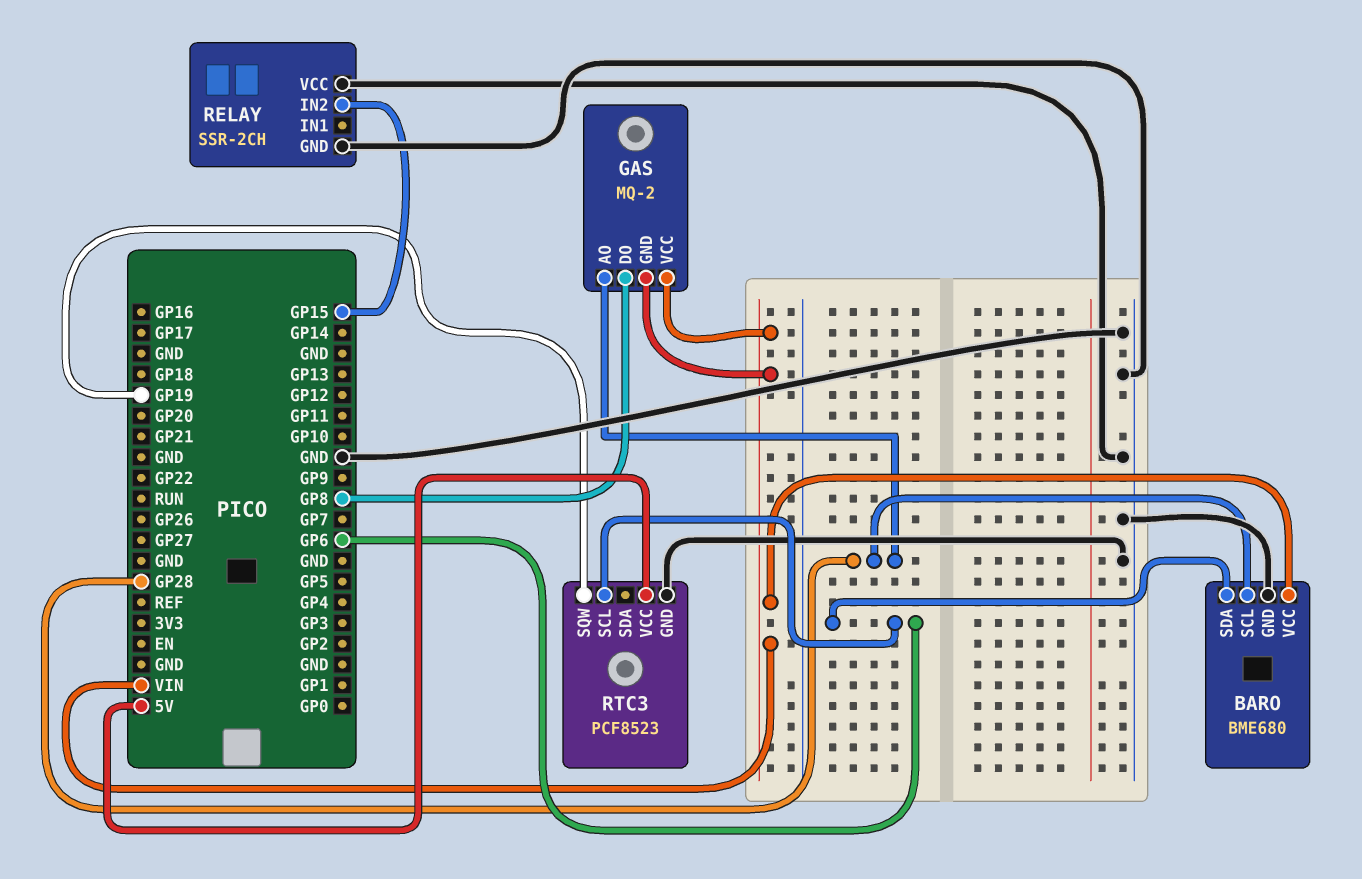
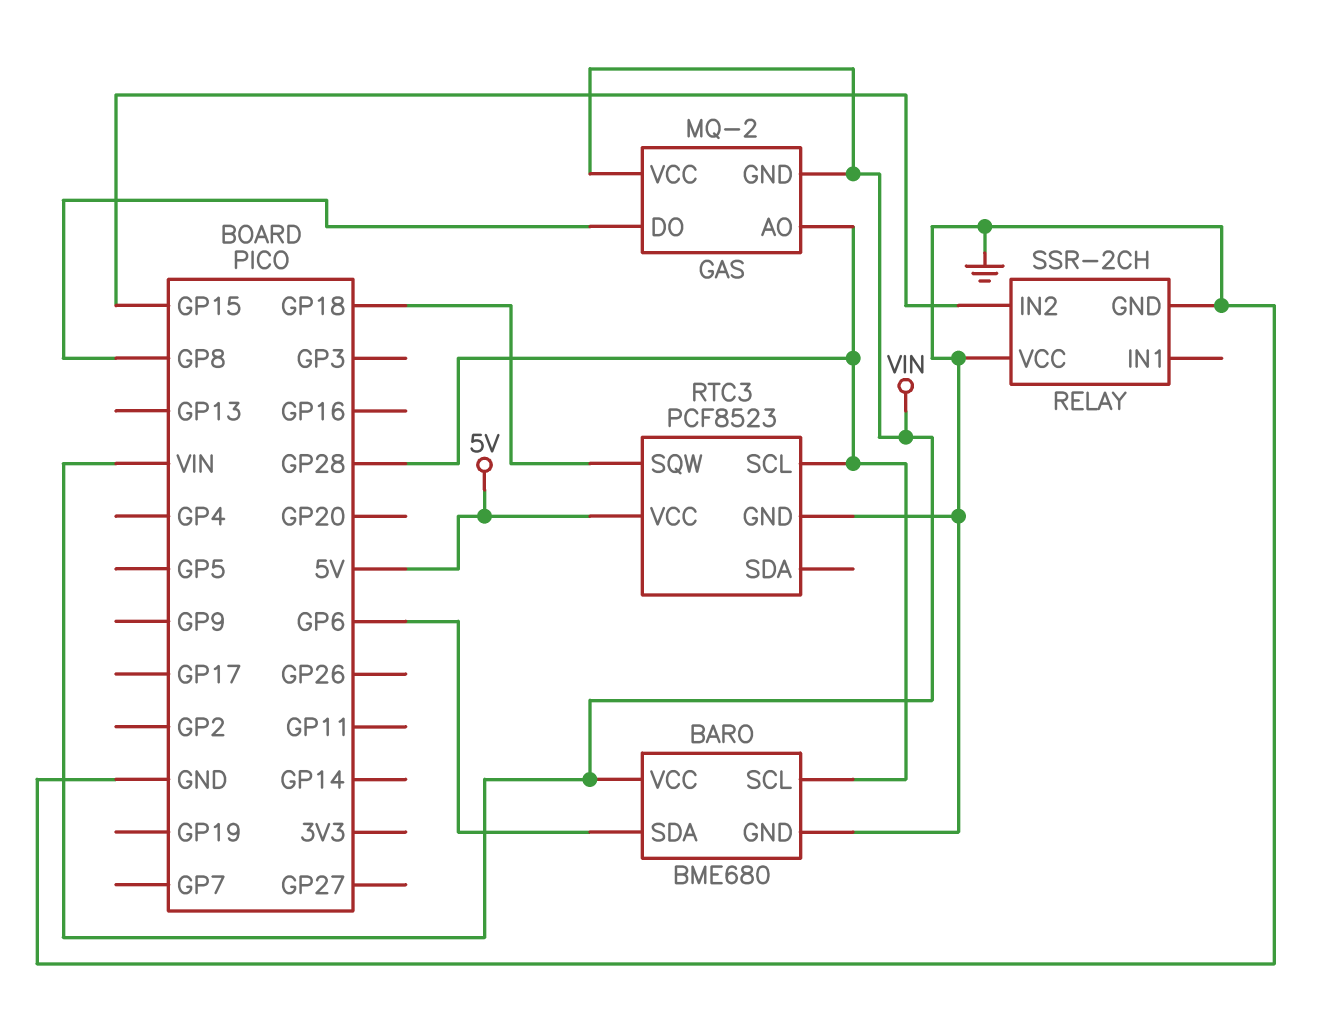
RTC3 pin SCL: GP6 -> GP28
RTC3 pin SQW: GP19 -> GP18

